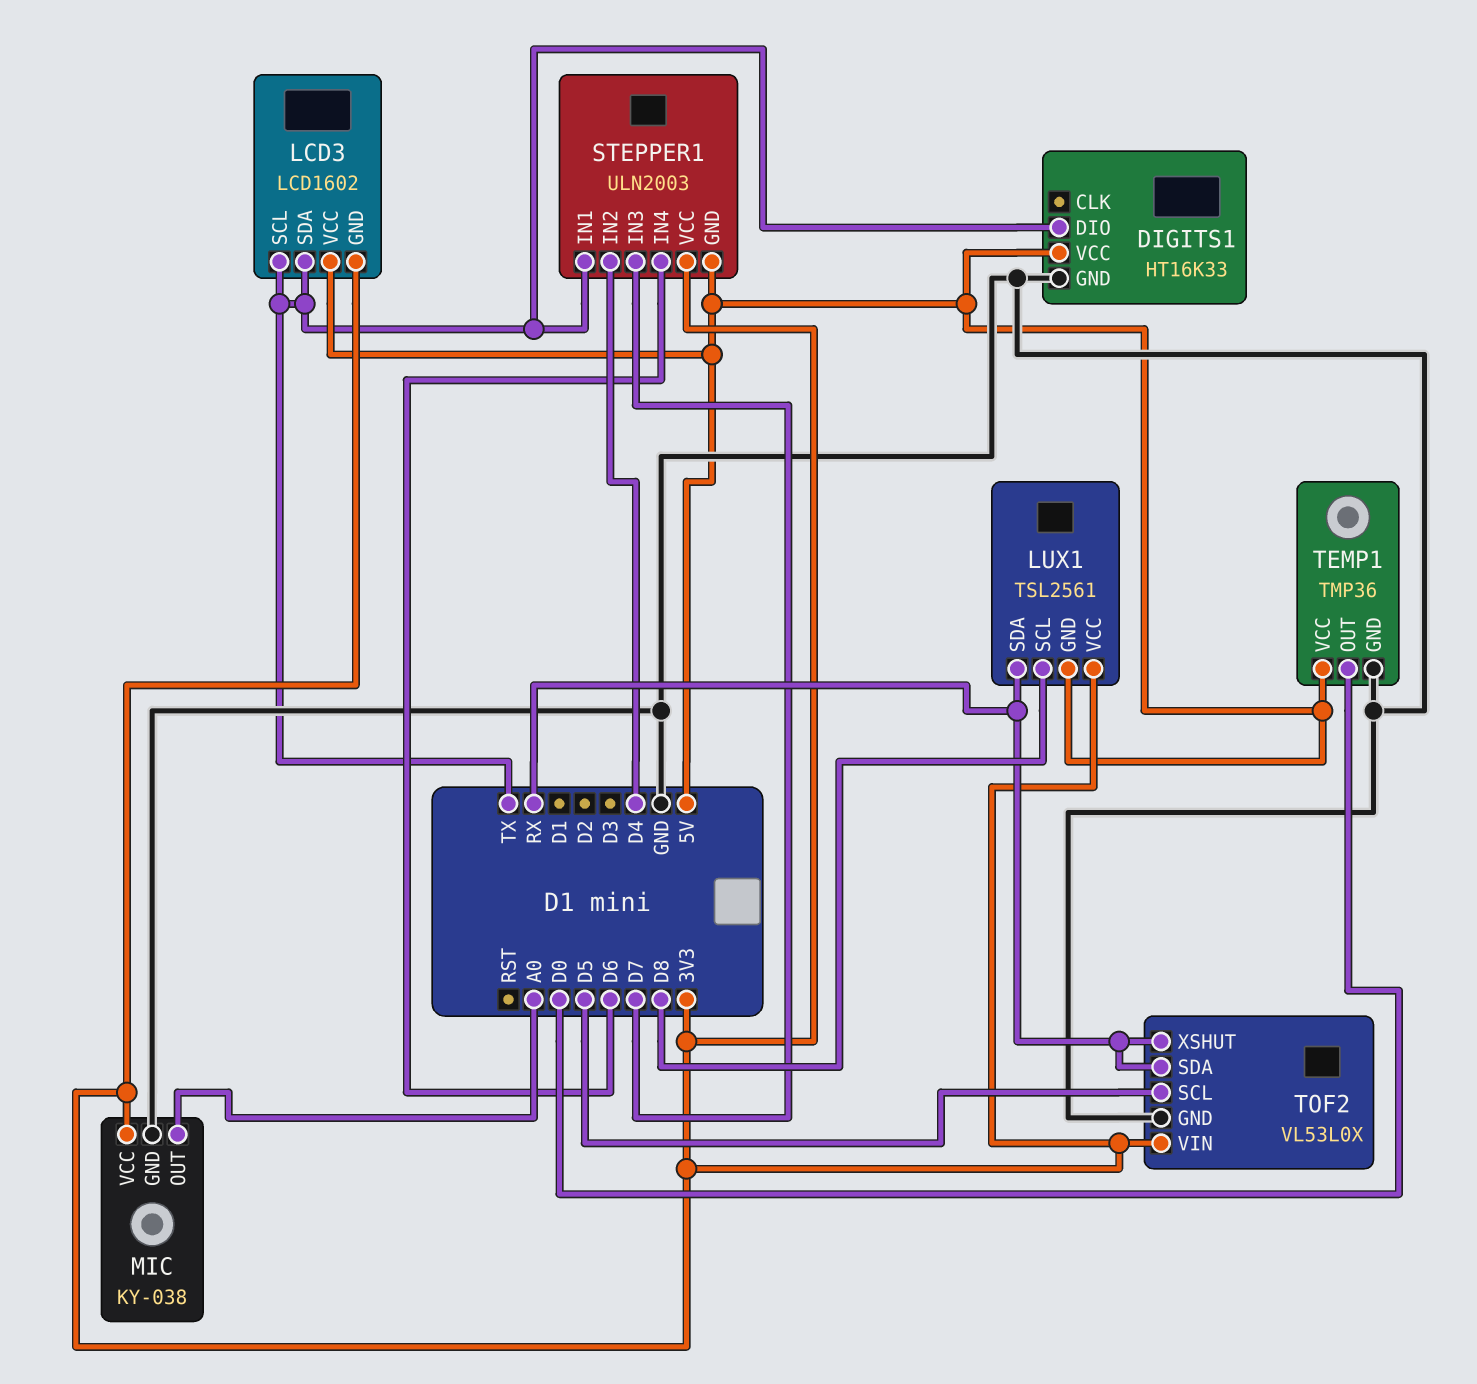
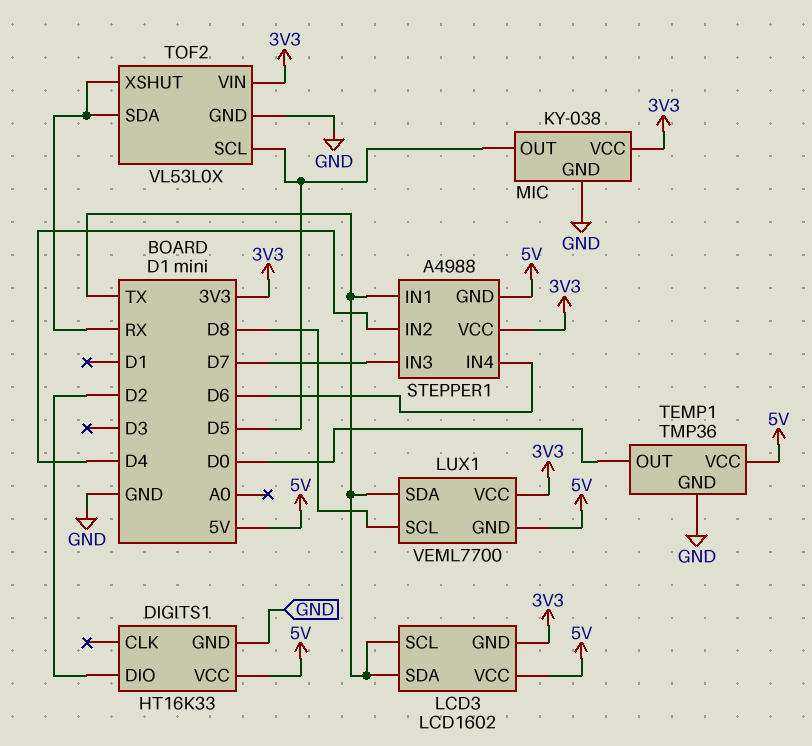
DIGITS1 pin DIO: TX -> D2
LUX1: TSL2561 -> VEML7700
LUX1 pin SDA: RX -> TX
MIC pin OUT: A0 -> D5
STEPPER1: ULN2003 -> A4988

